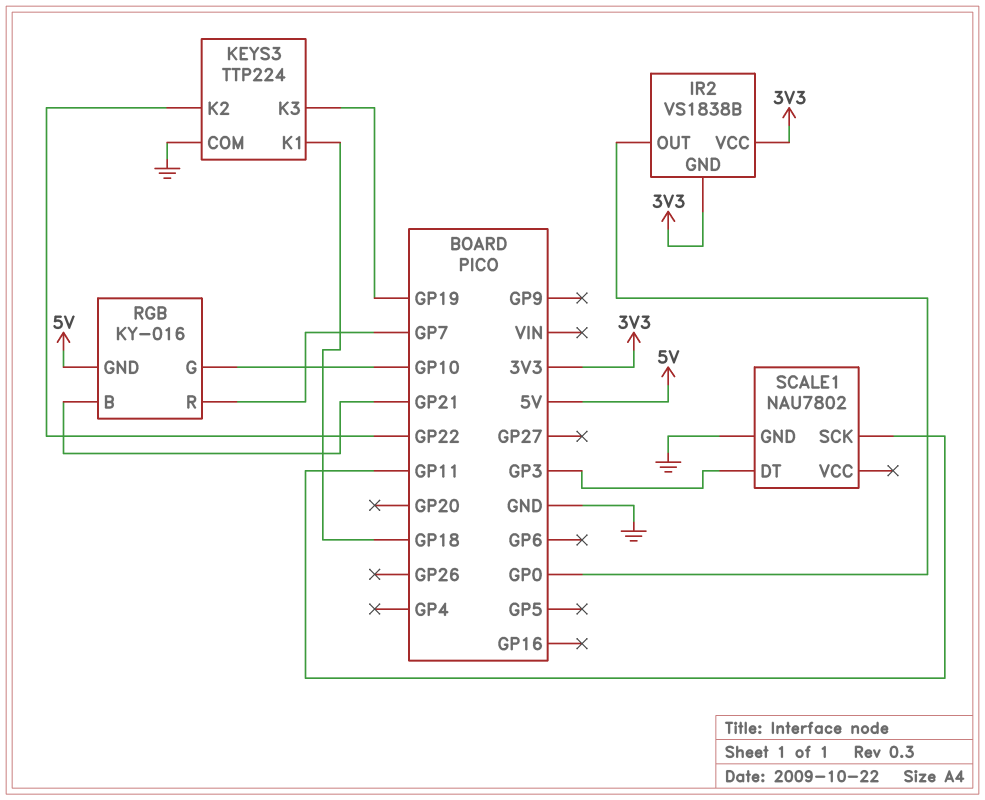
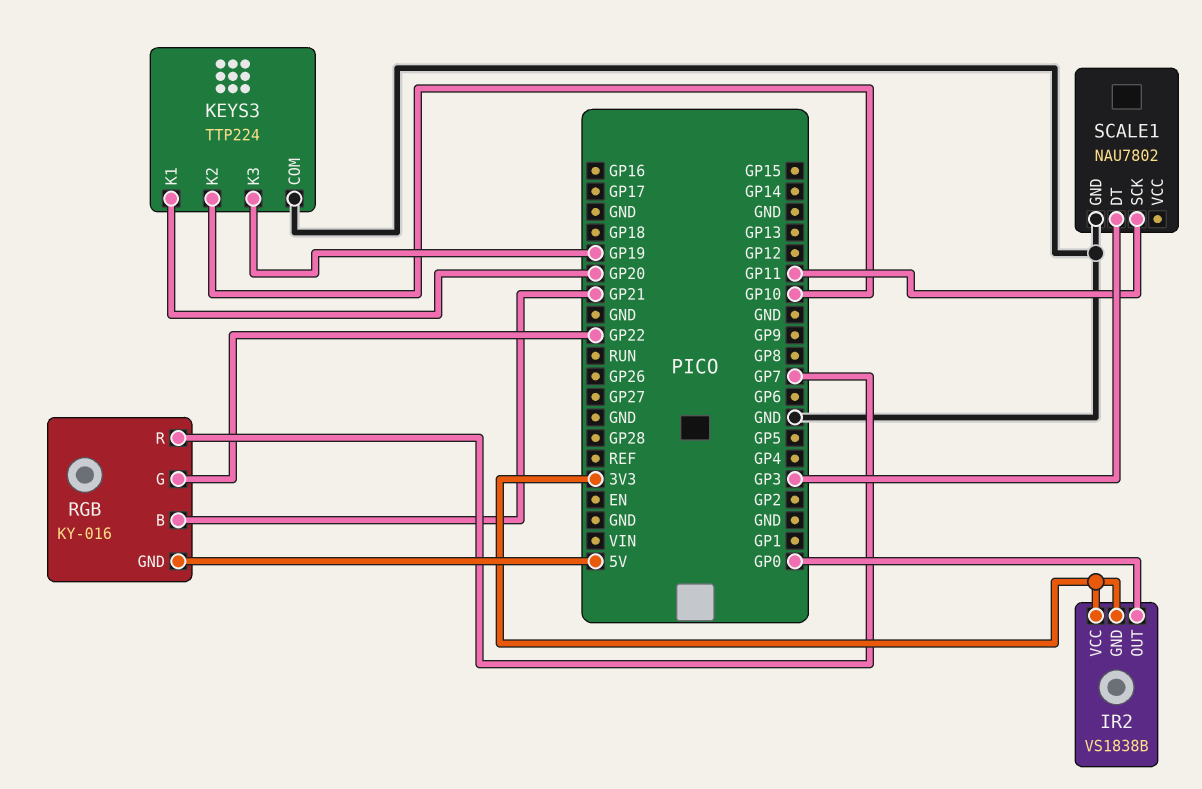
KEYS3 pin K1: GP18 -> GP20
KEYS3 pin K2: GP22 -> GP10
RGB pin G: GP10 -> GP22

